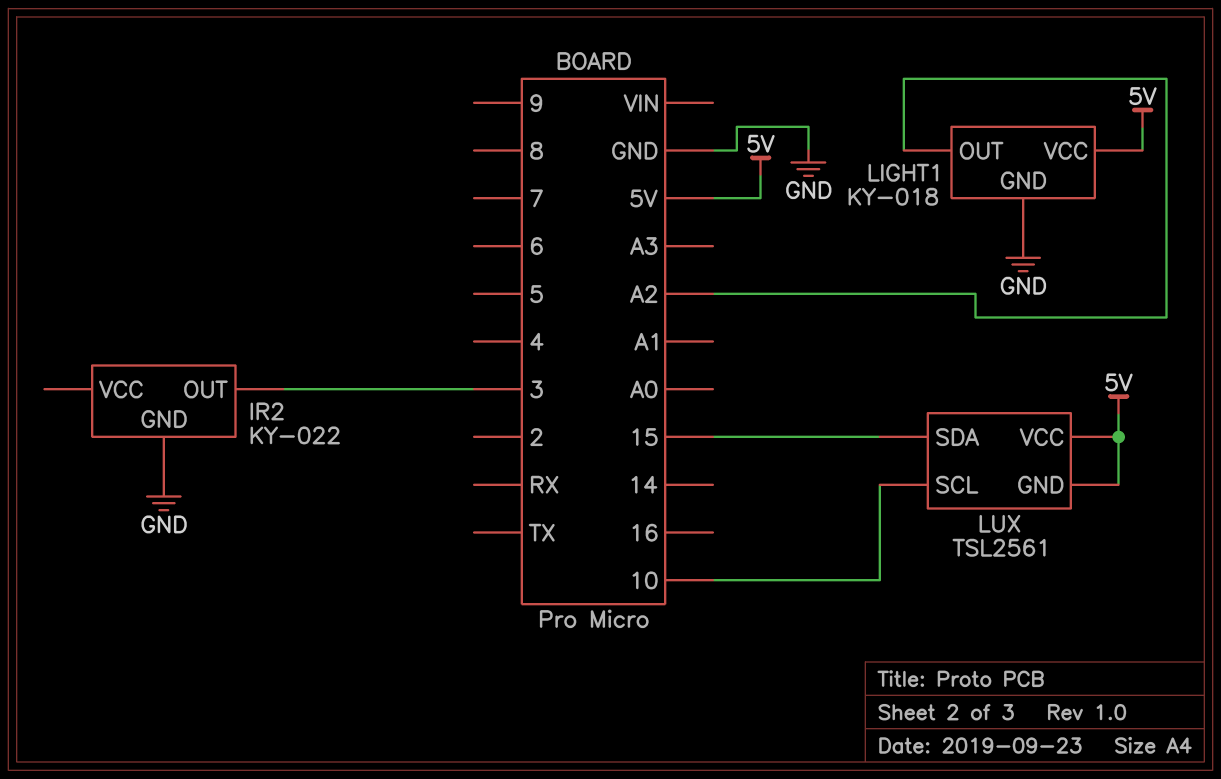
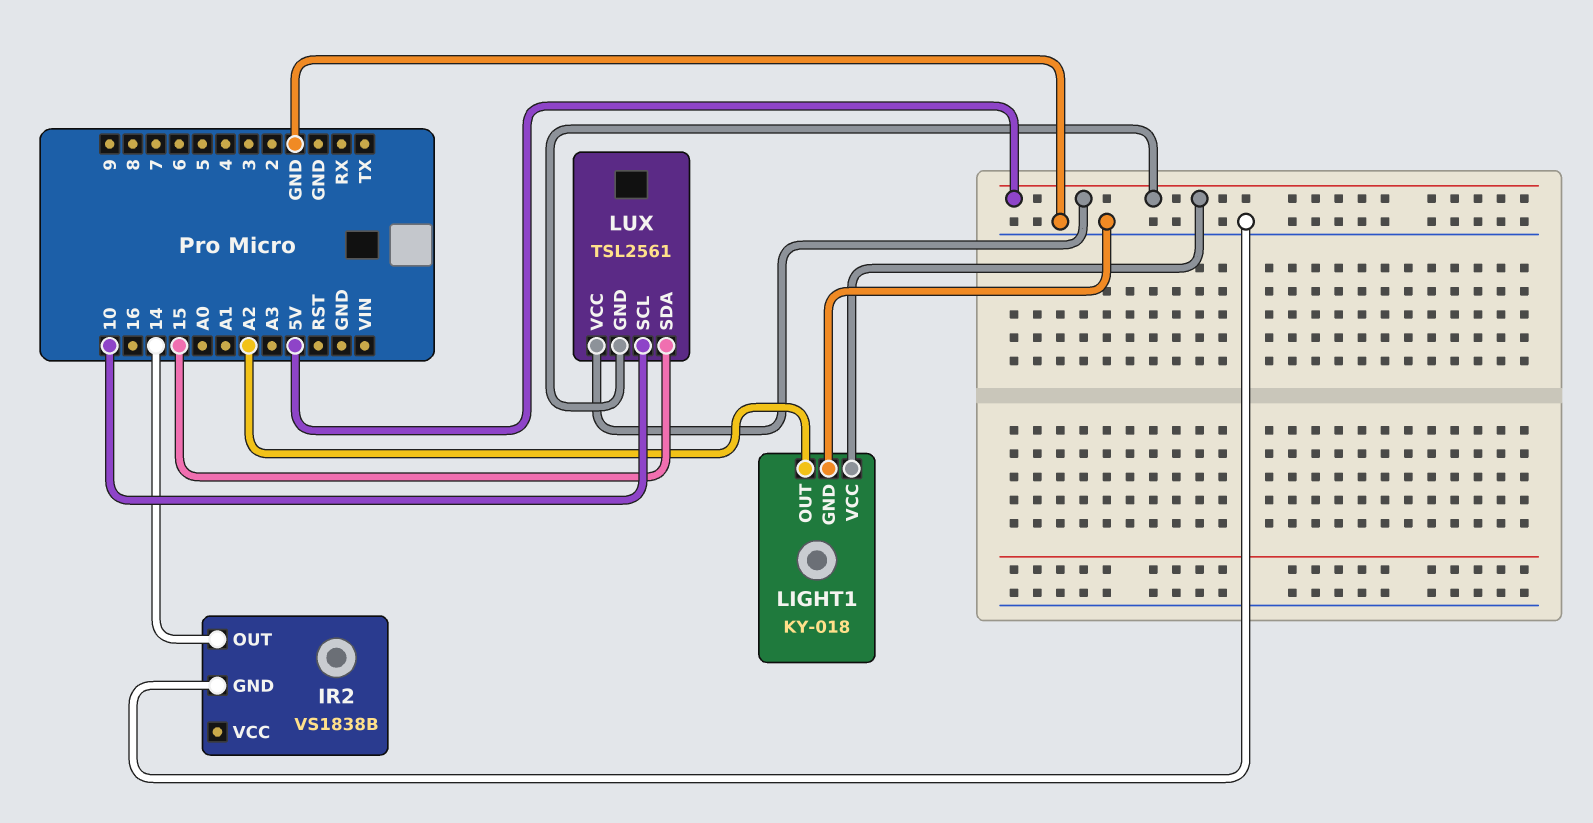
IR2: KY-022 -> VS1838B
IR2 pin OUT: 3 -> 14

